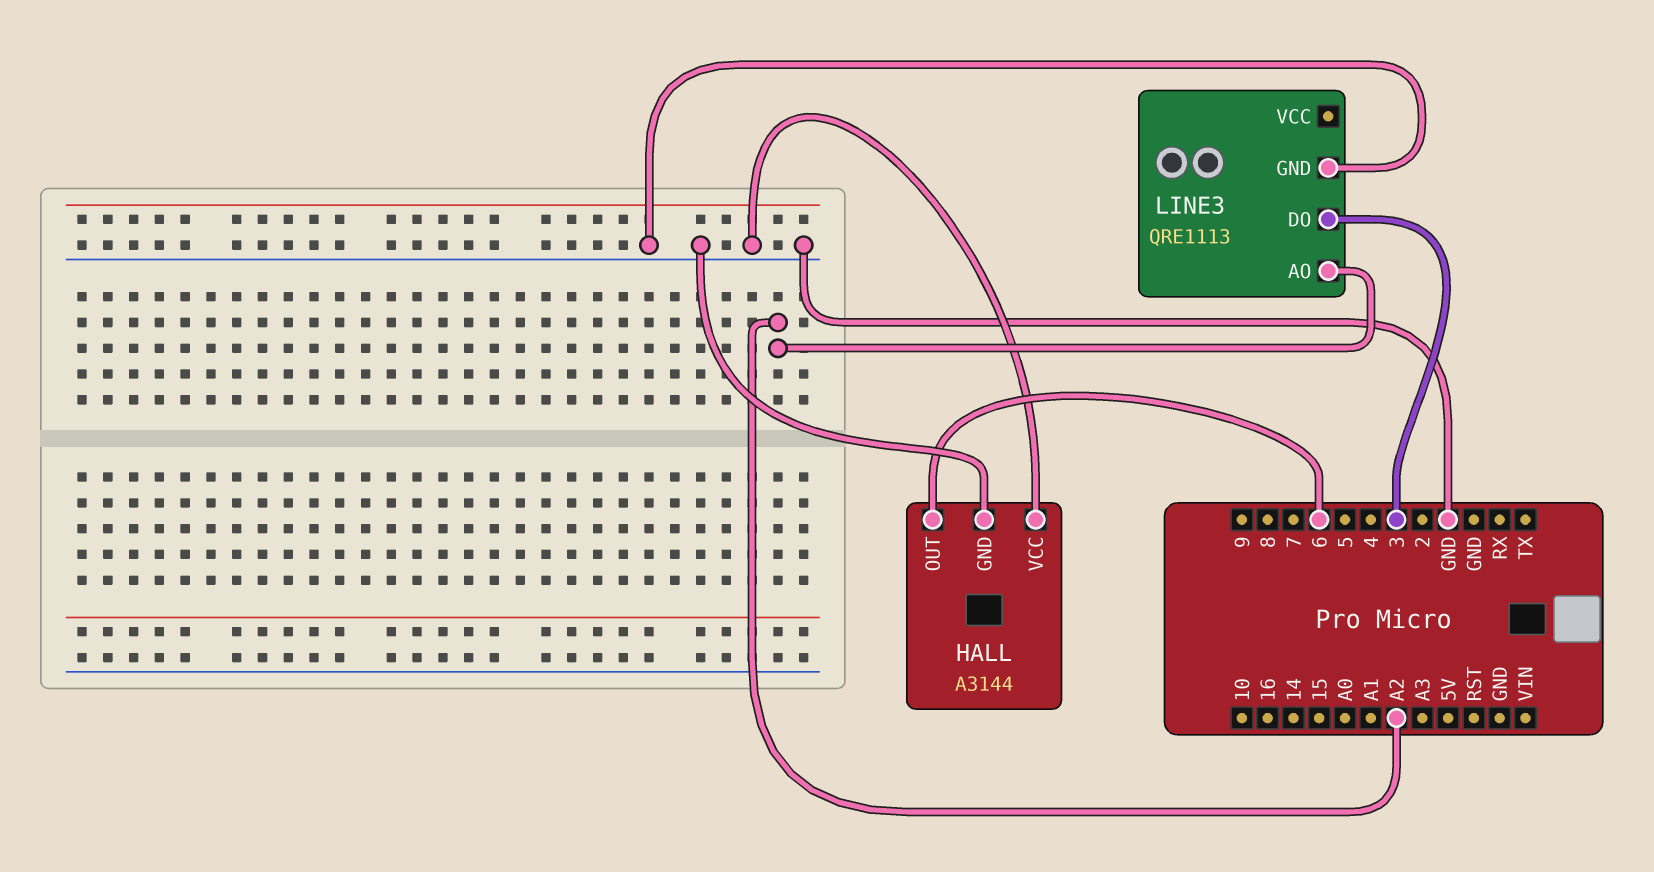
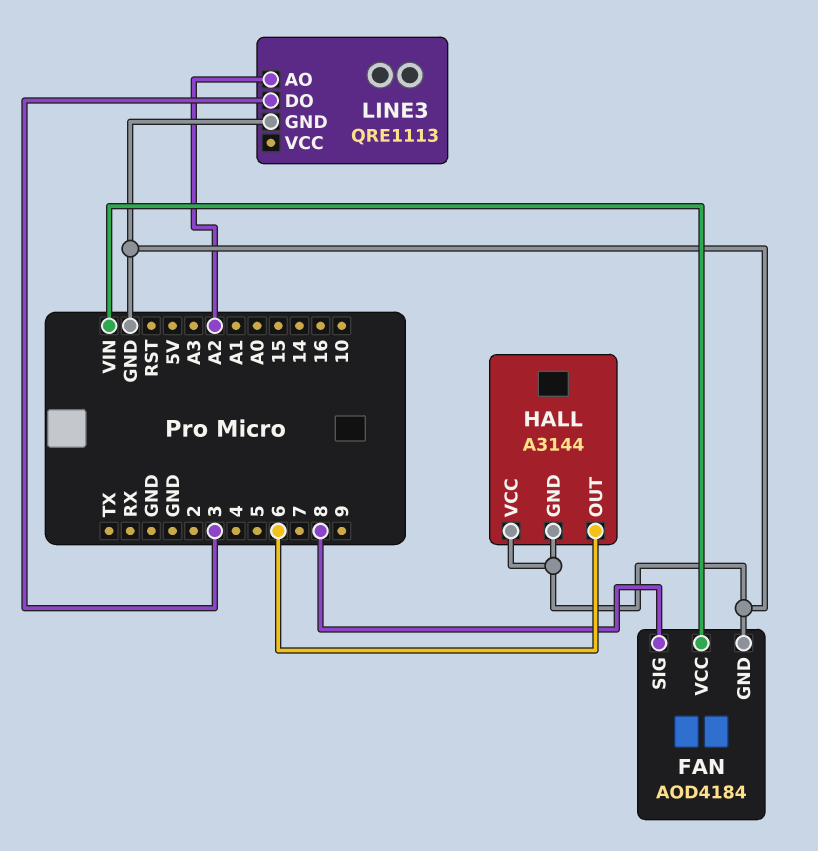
FAN: none -> AOD4184
FAN pin GND: none -> GND
FAN pin SIG: none -> 8
FAN pin VCC: none -> VIN

